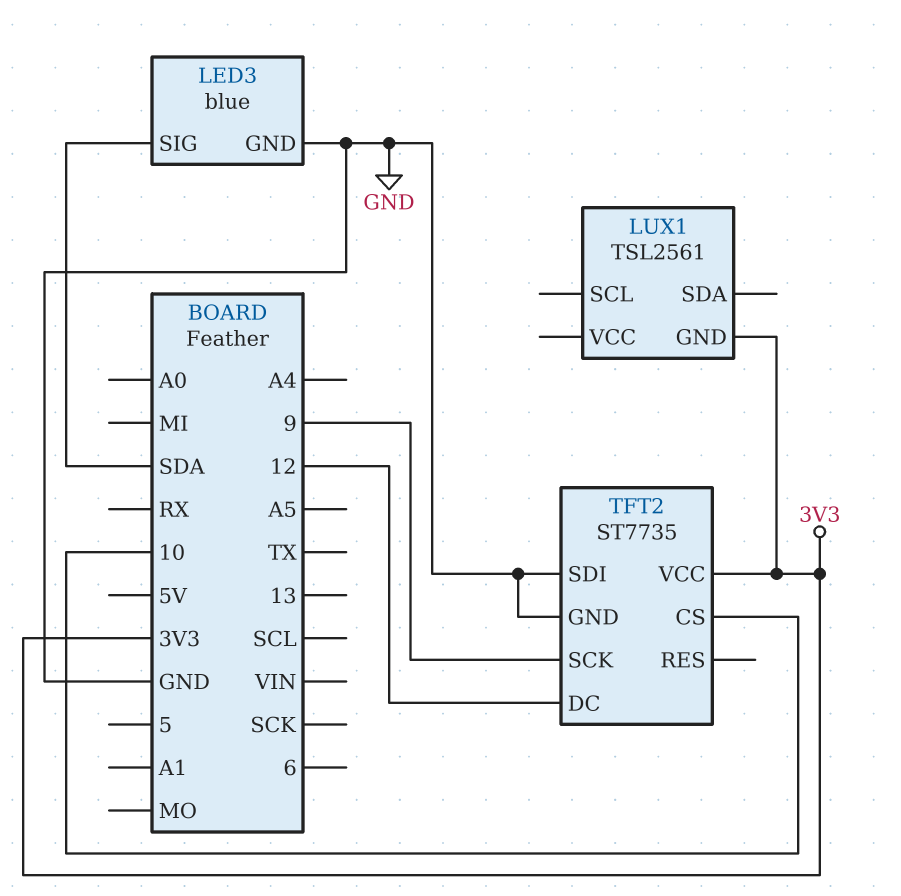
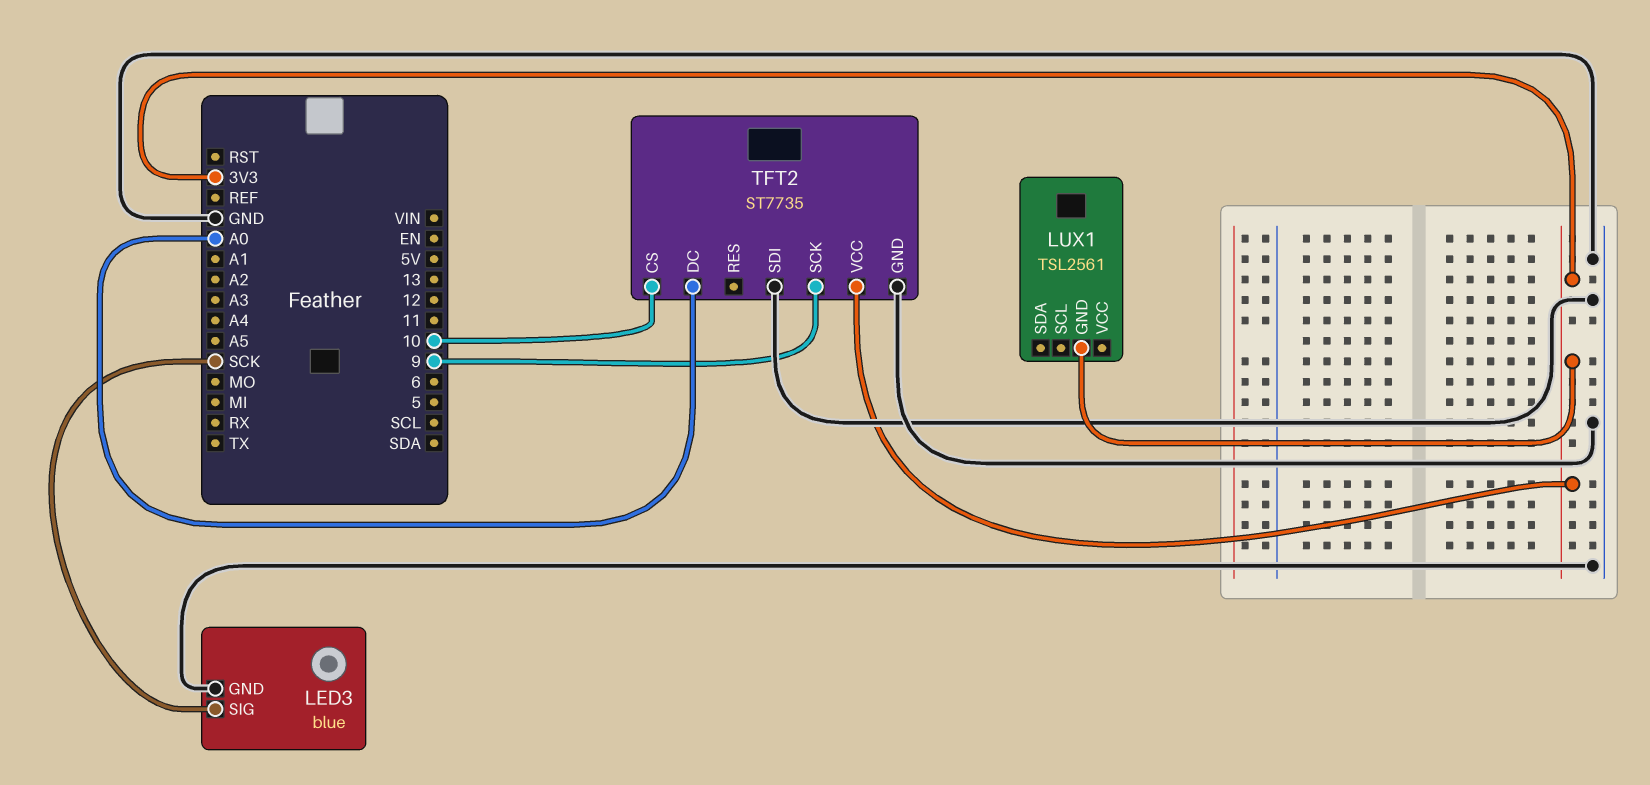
LED3 pin SIG: SDA -> SCK
TFT2 pin DC: 12 -> A0

